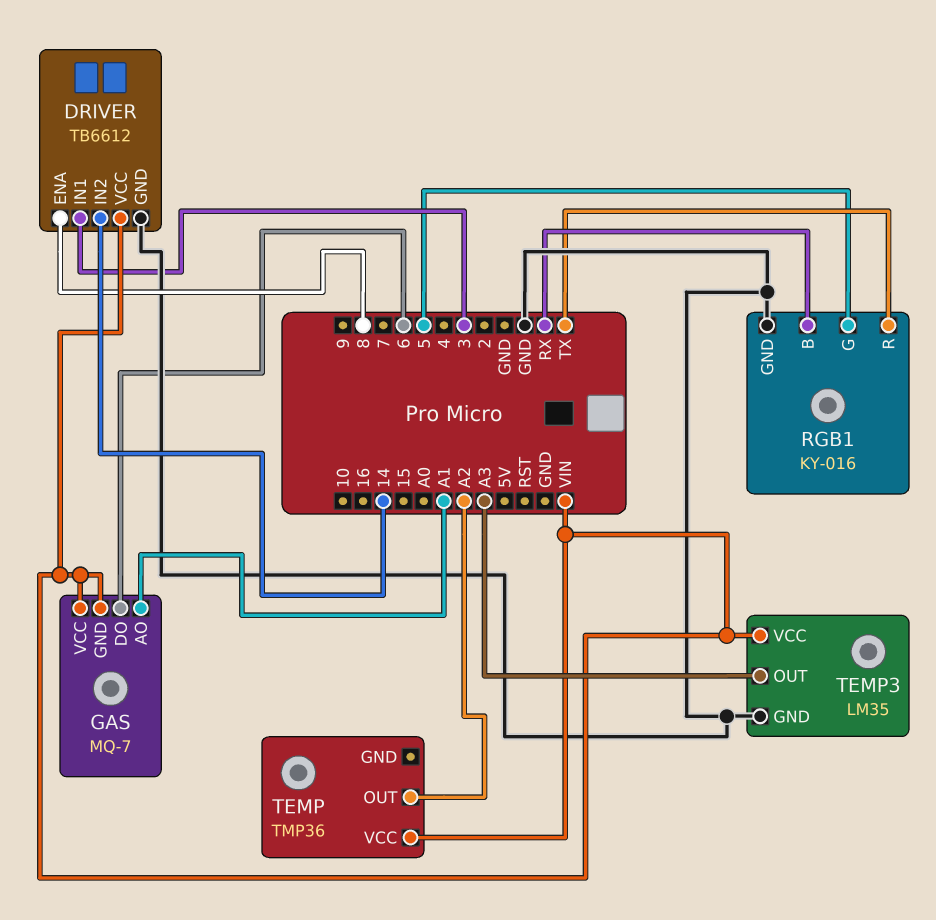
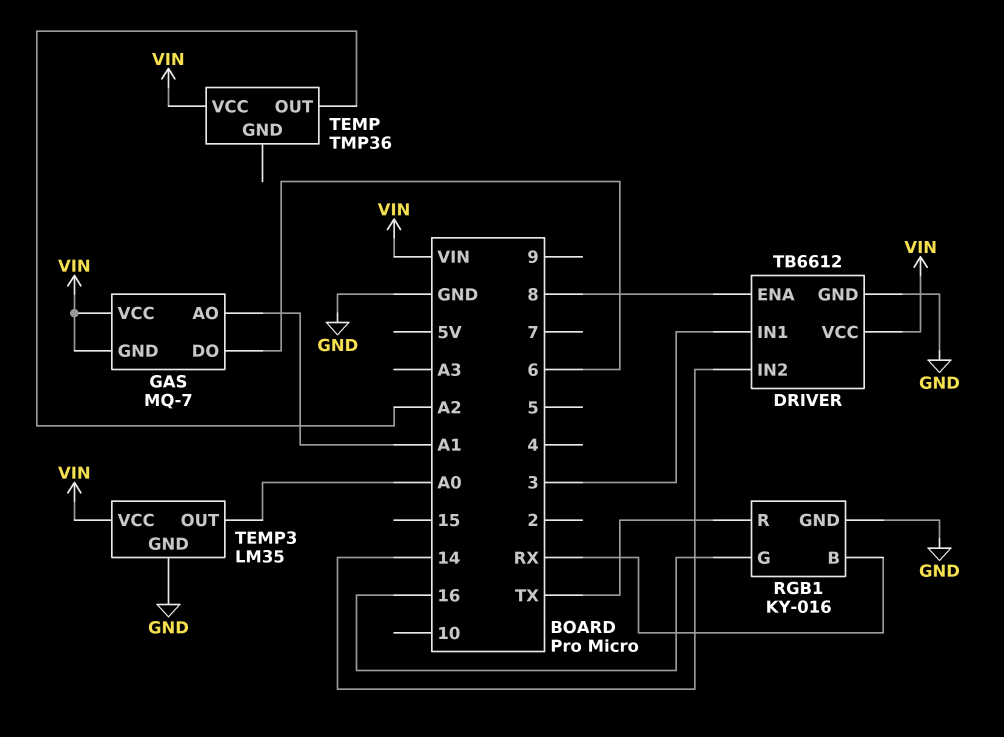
RGB1 pin G: 5 -> 16
TEMP3 pin OUT: A3 -> A0

